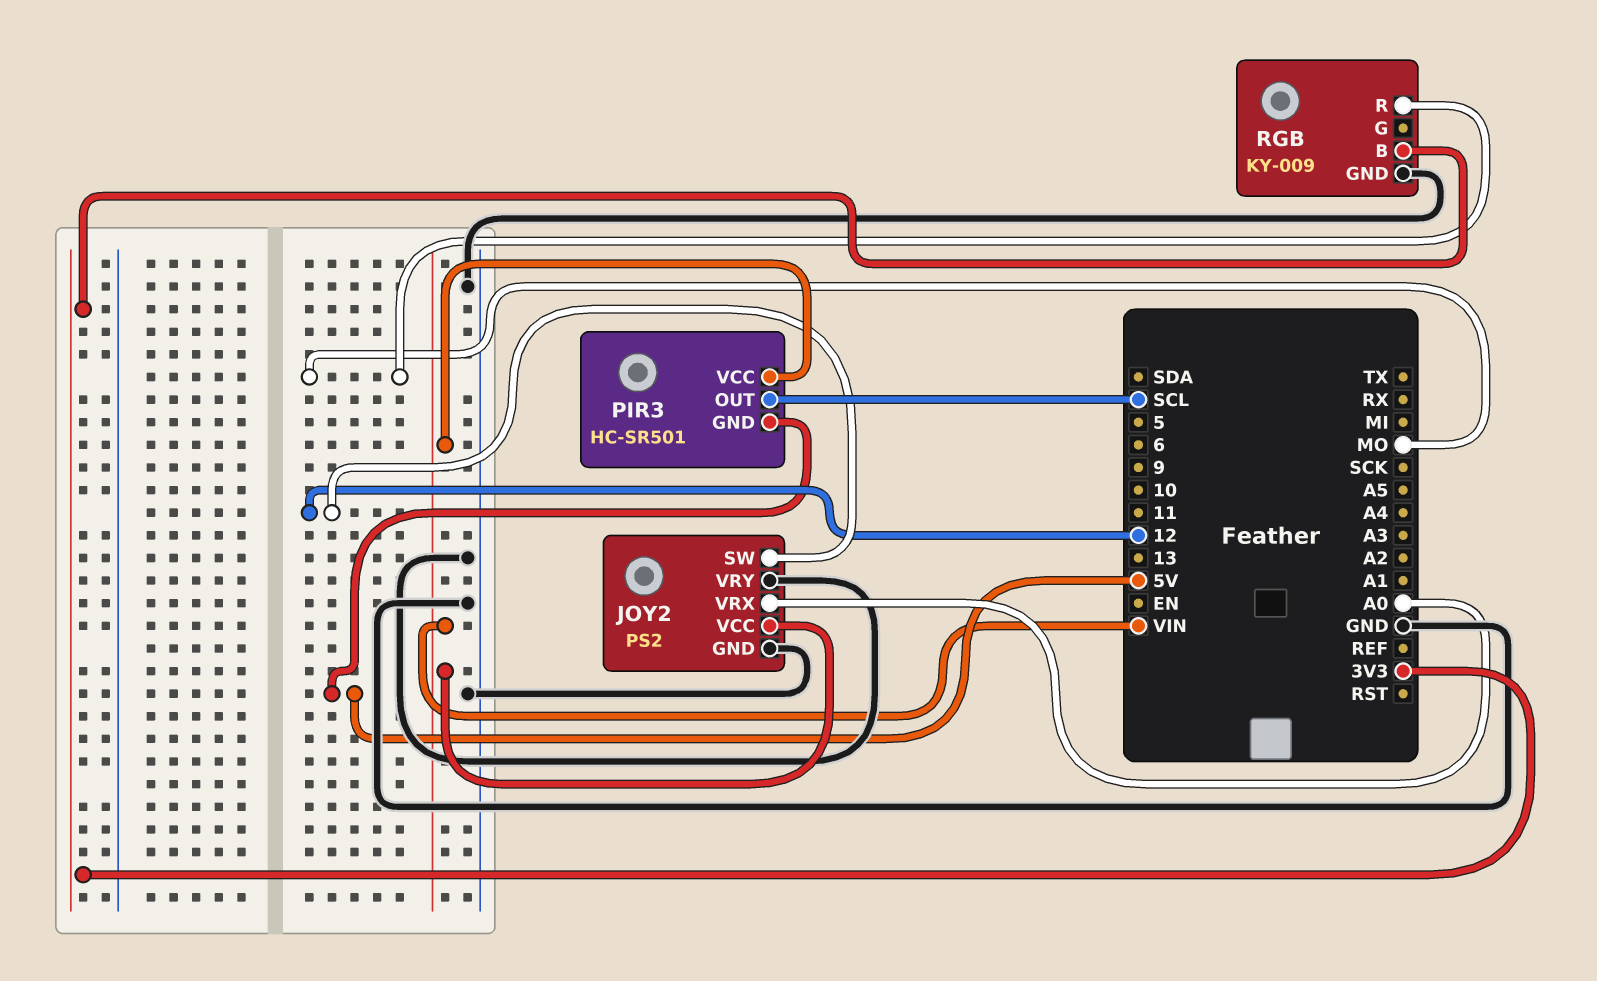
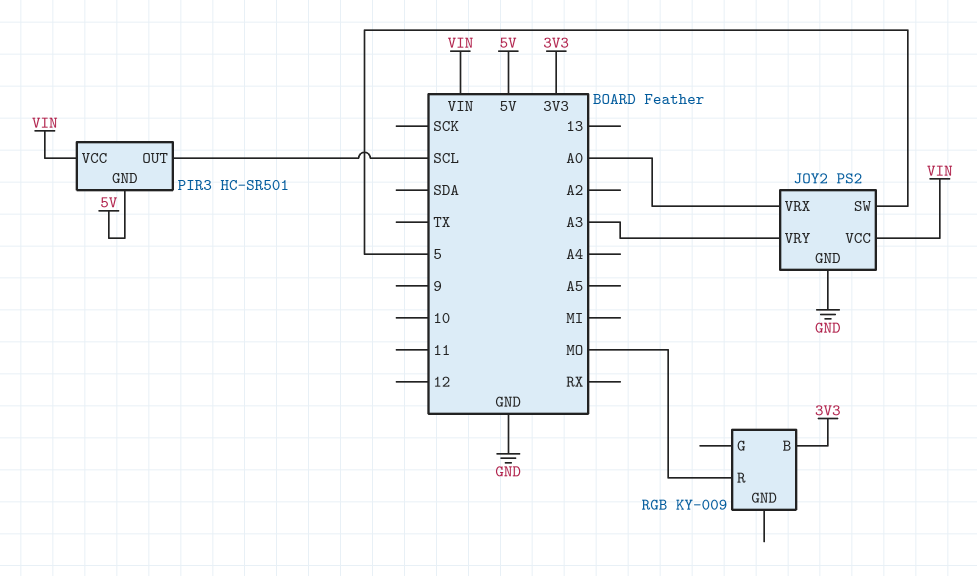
JOY2 pin SW: 12 -> 5
JOY2 pin VRY: GND -> A3
RGB pin GND: GND -> none

